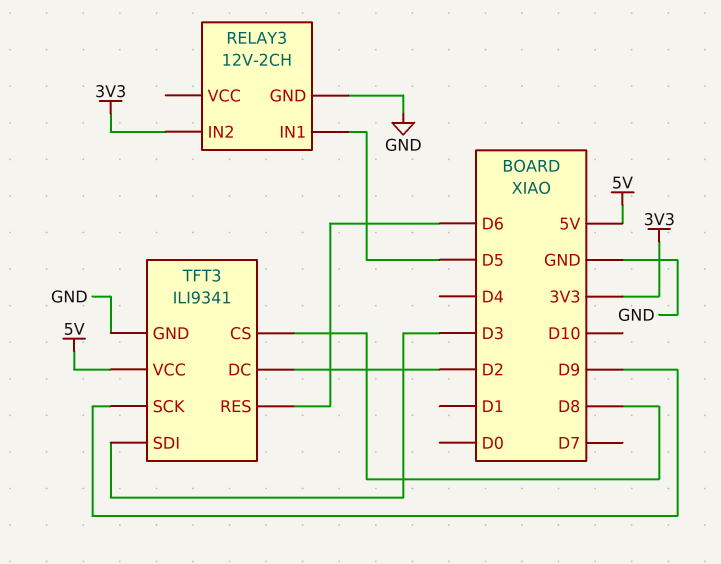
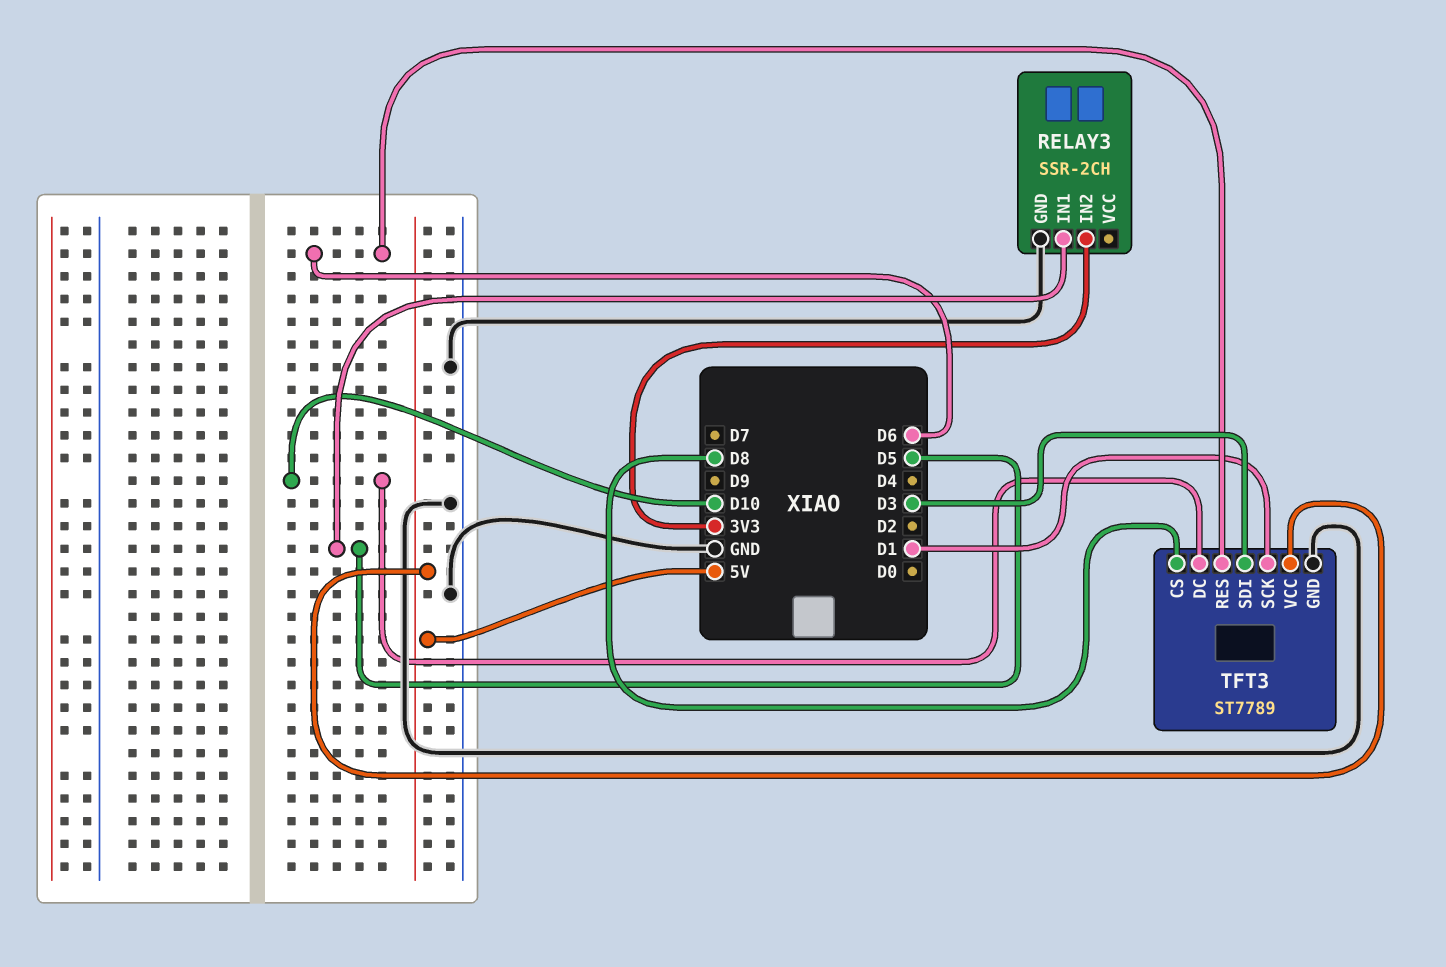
RELAY3: 12V-2CH -> SSR-2CH
TFT3: ILI9341 -> ST7789
TFT3 pin DC: D2 -> D10
TFT3 pin SCK: D9 -> D1

